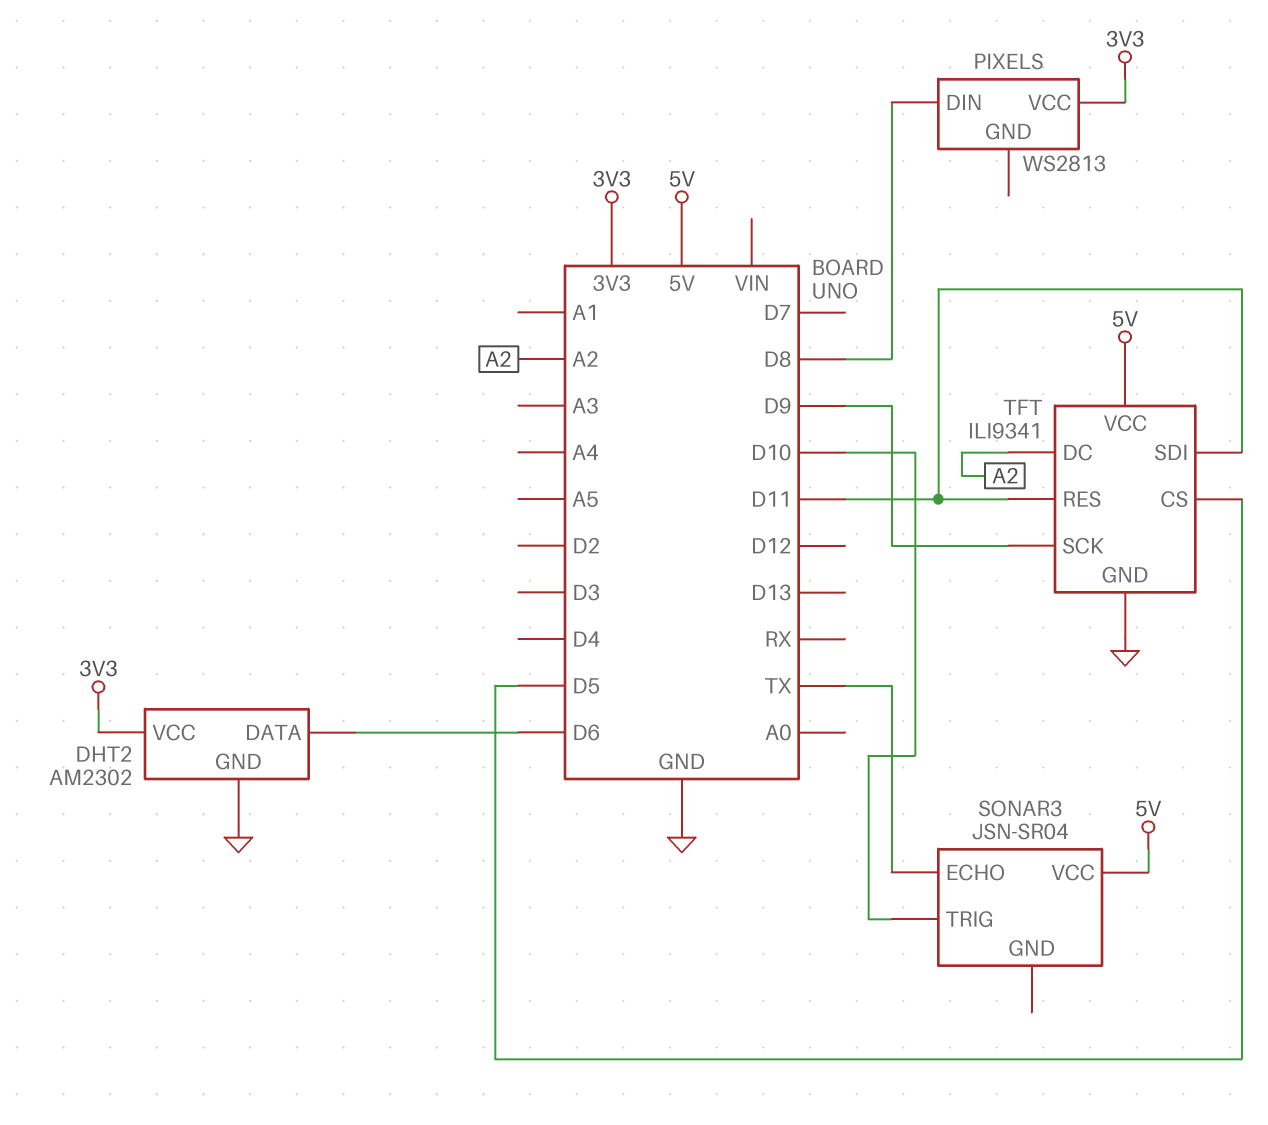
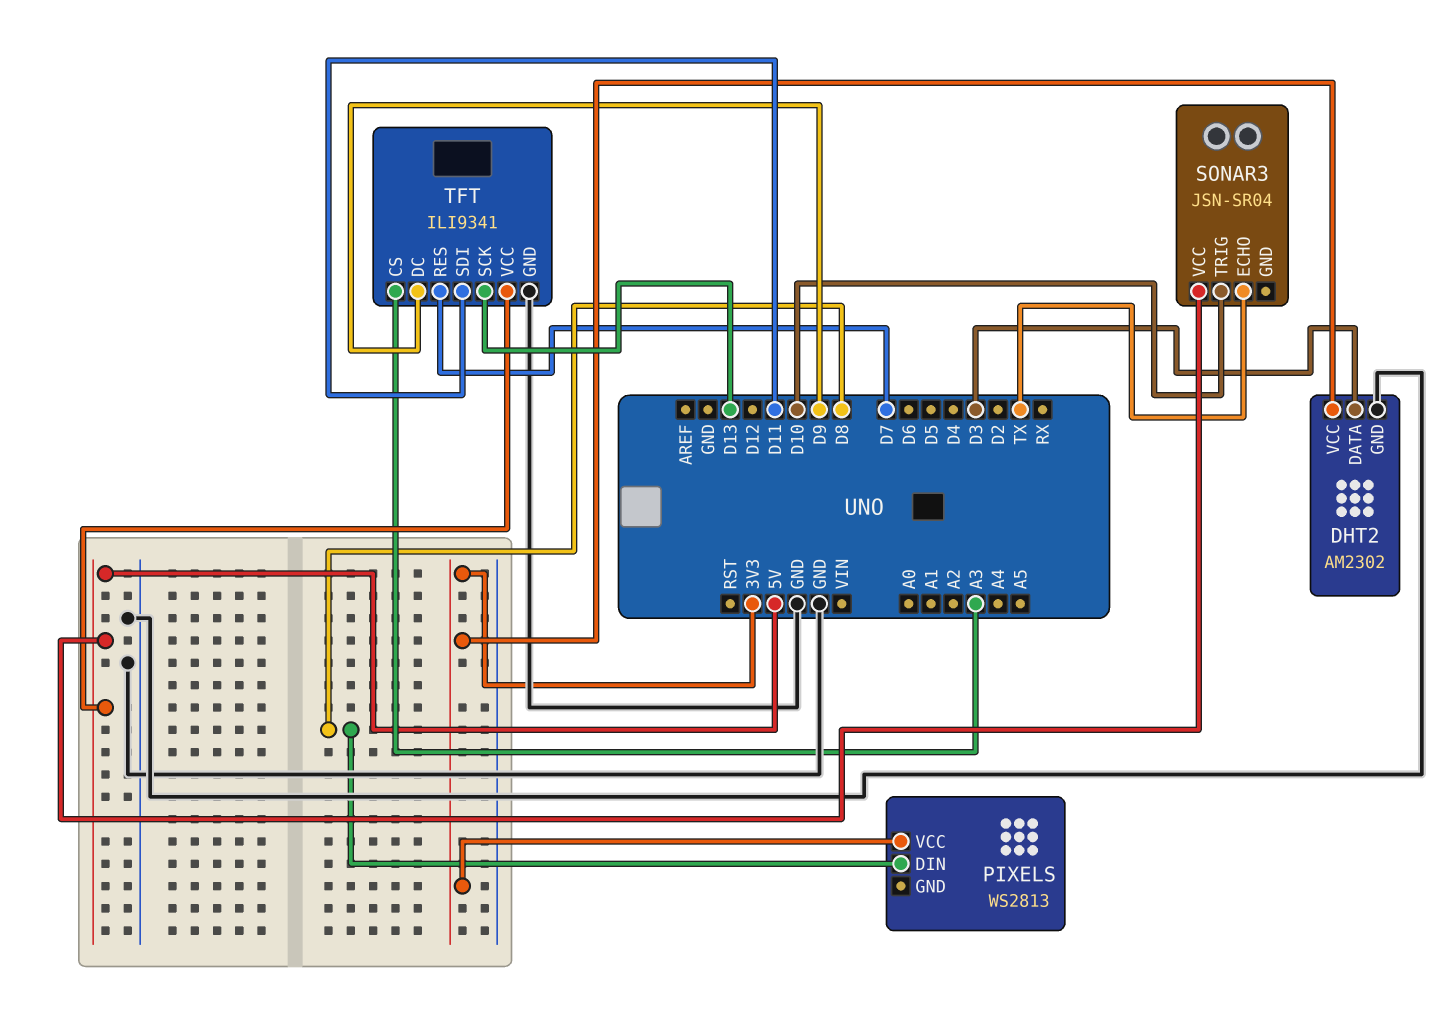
DHT2 pin DATA: D6 -> D3
TFT pin CS: D5 -> A3
TFT pin DC: A2 -> D9
TFT pin RES: D11 -> D7
TFT pin SCK: D9 -> D13

